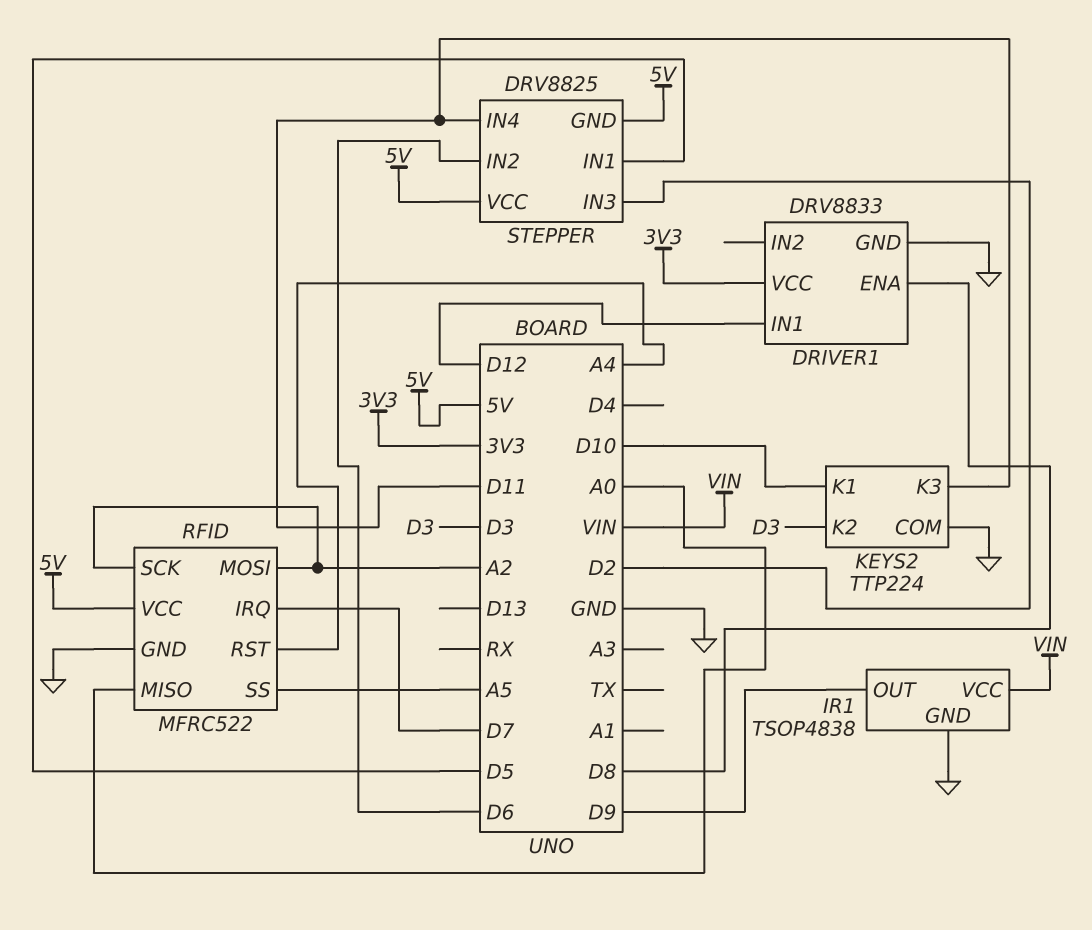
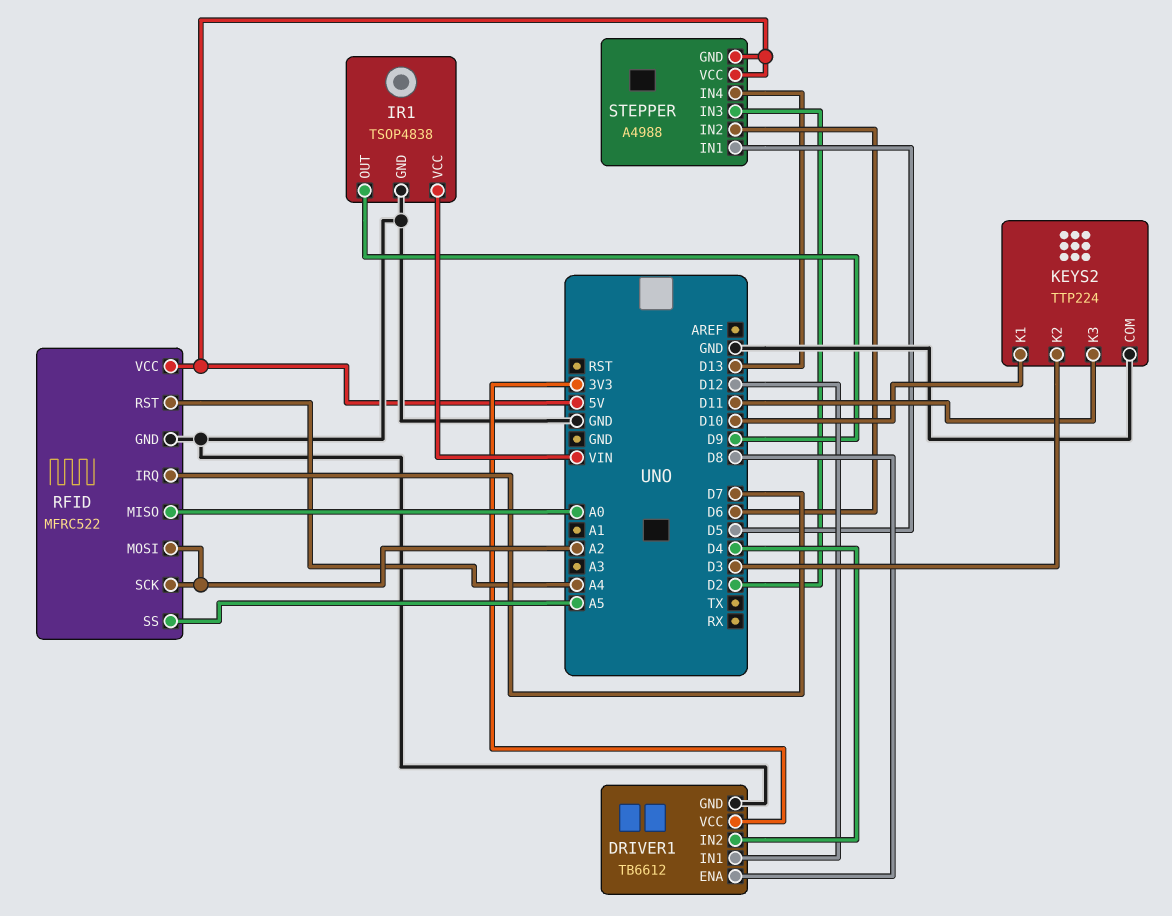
DRIVER1: DRV8833 -> TB6612
DRIVER1 pin IN2: none -> D4
STEPPER: DRV8825 -> A4988
STEPPER pin IN4: D11 -> D13

